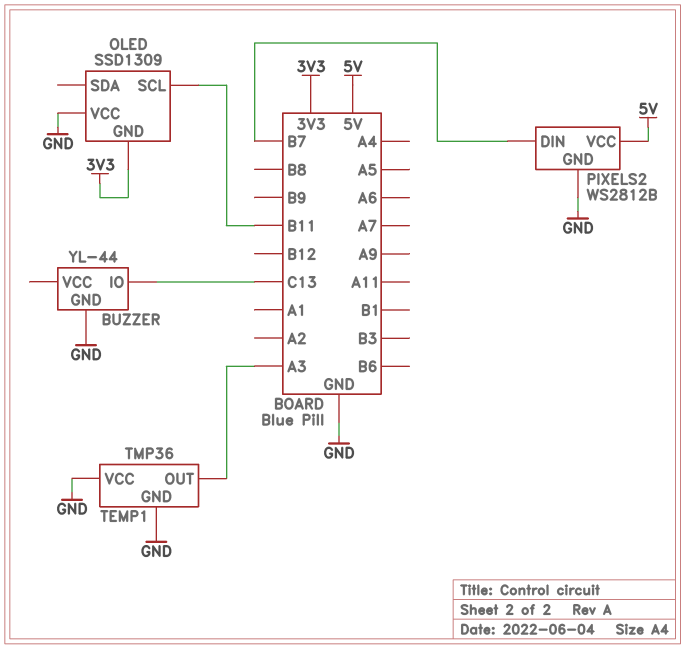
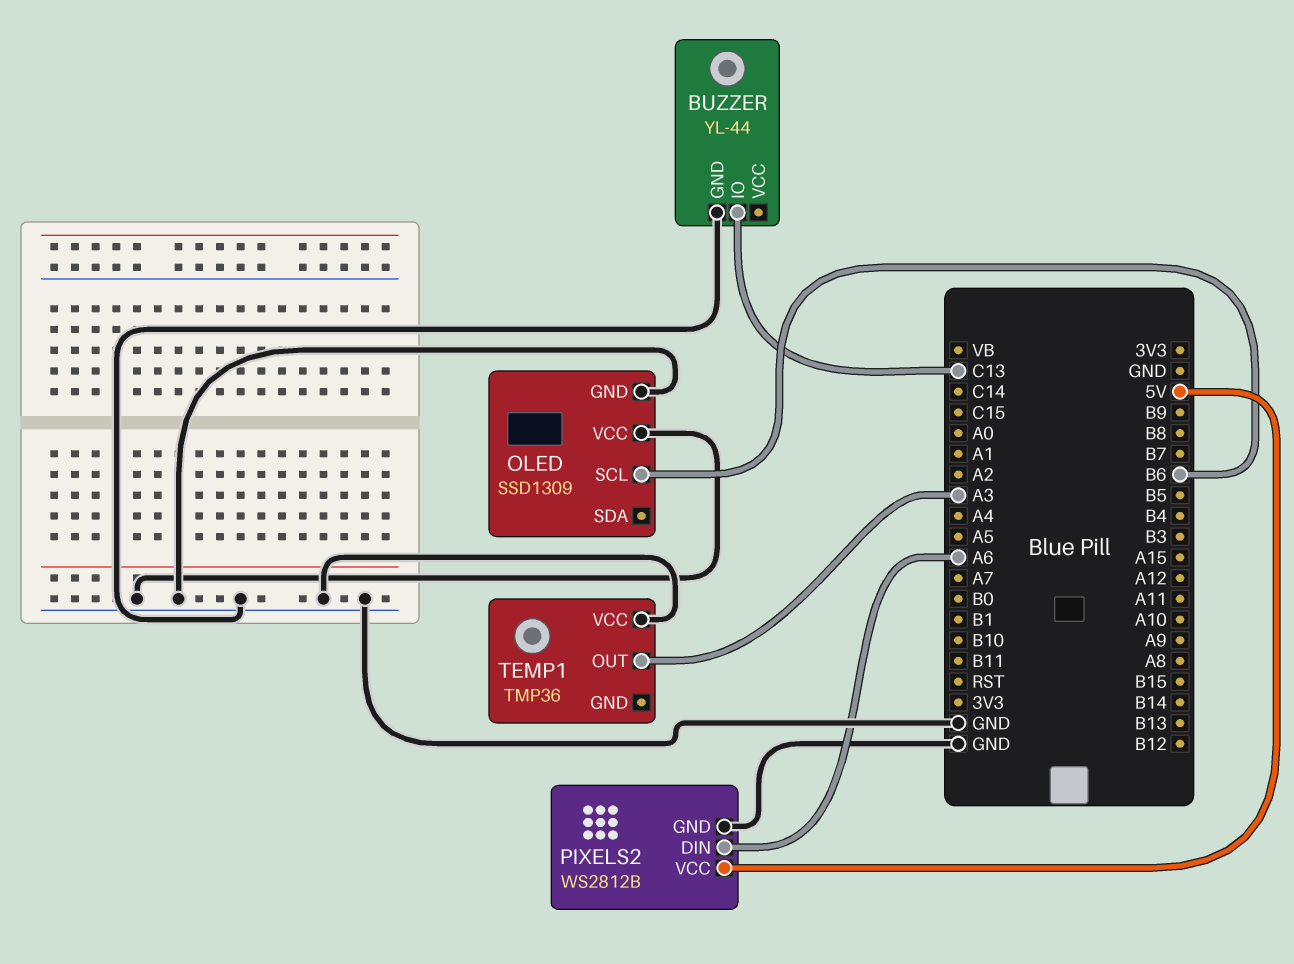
OLED pin GND: 3V3 -> GND
OLED pin SCL: B11 -> B6
PIXELS2 pin DIN: B7 -> A6
TEMP1 pin GND: GND -> none

